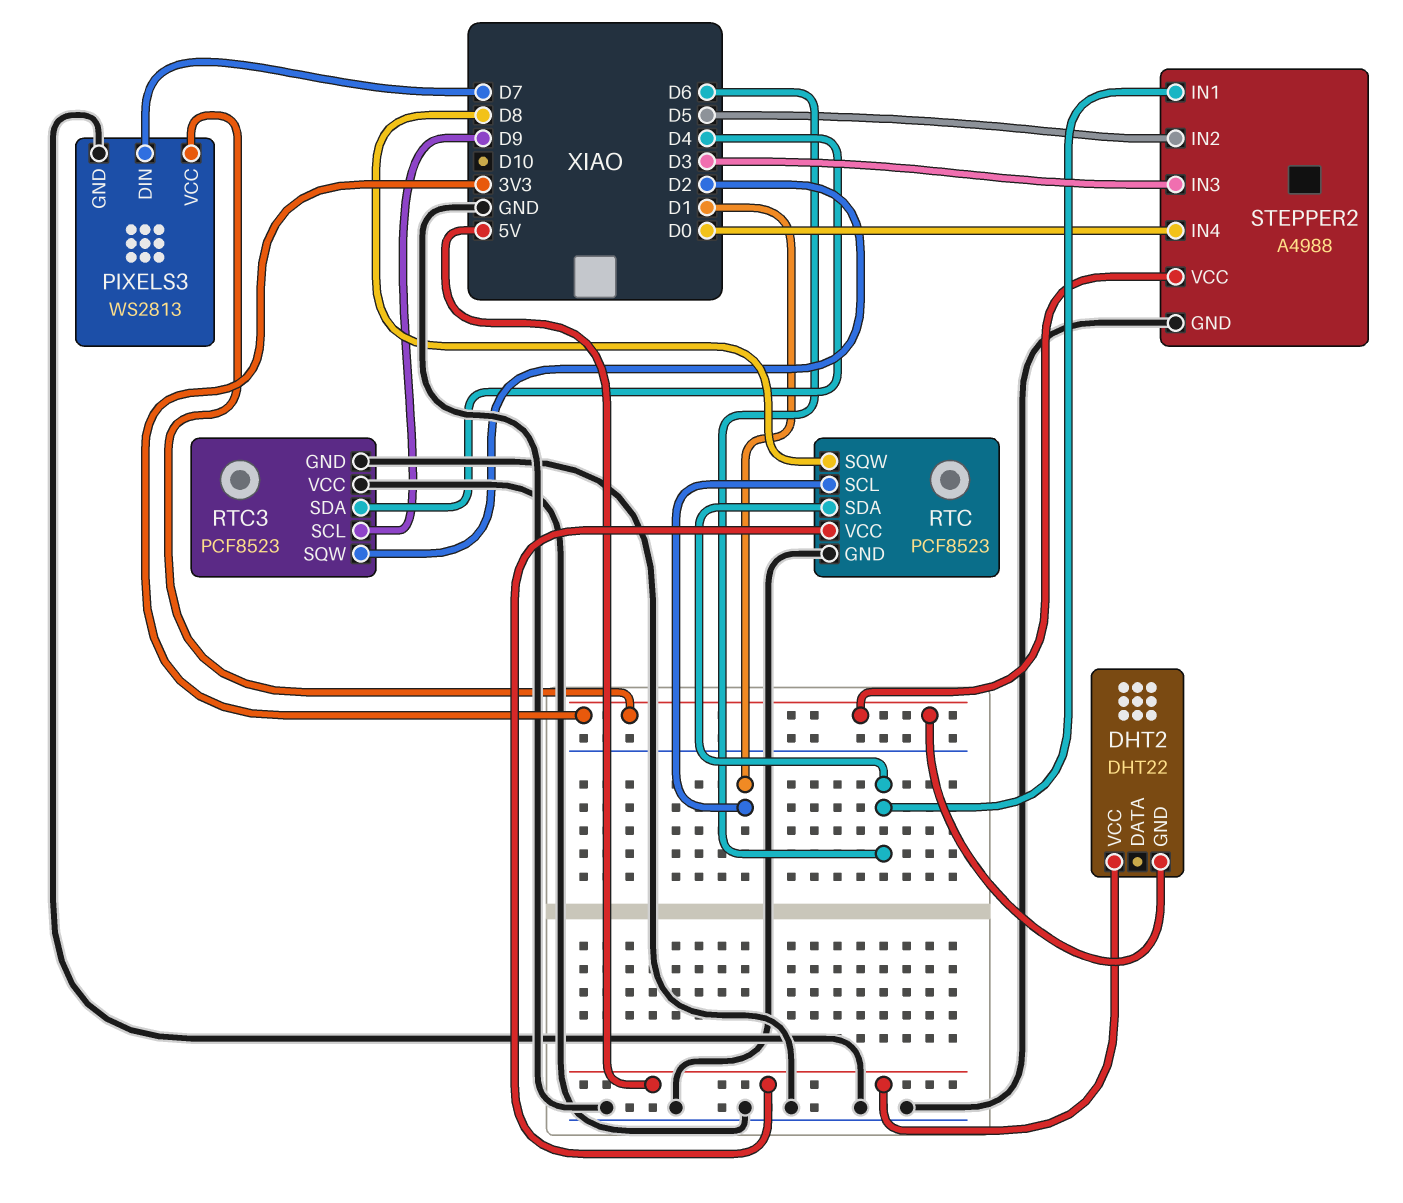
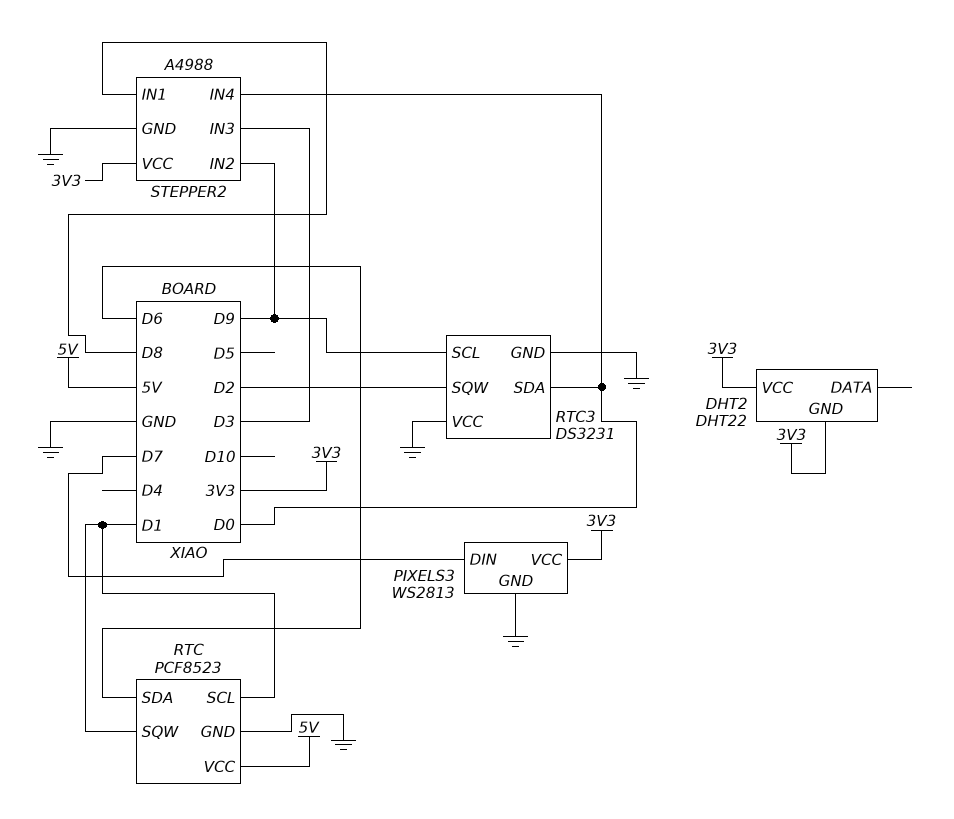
DHT2 pin VCC: 5V -> 3V3
RTC pin SQW: D8 -> D1
RTC3: PCF8523 -> DS3231
RTC3 pin SDA: D4 -> D0
STEPPER2 pin IN1: D6 -> D8
STEPPER2 pin IN2: D5 -> D9

